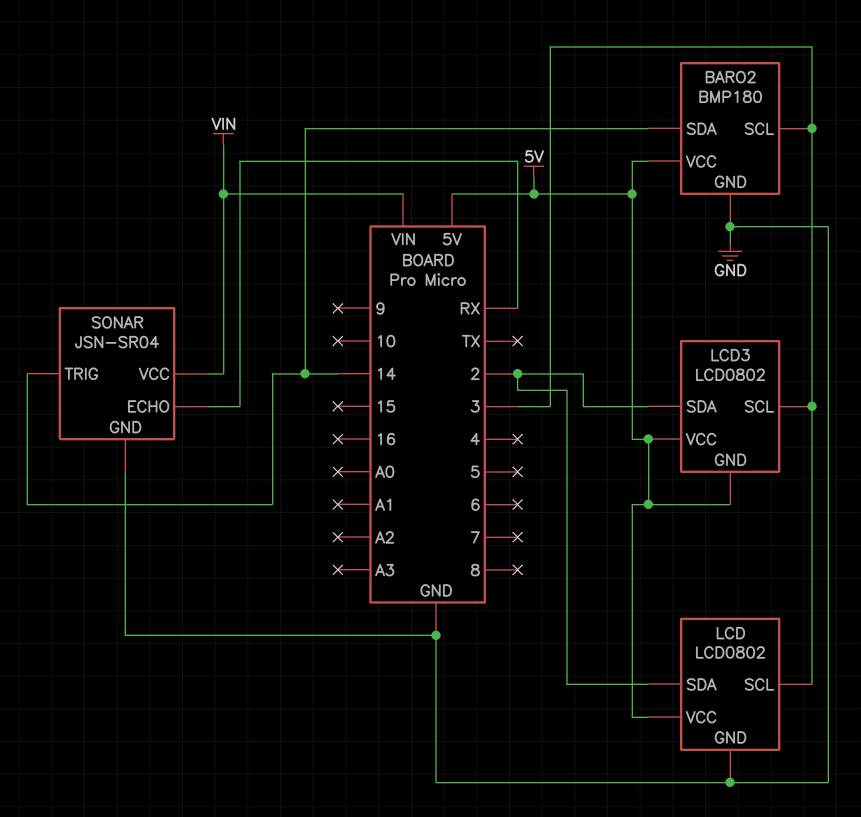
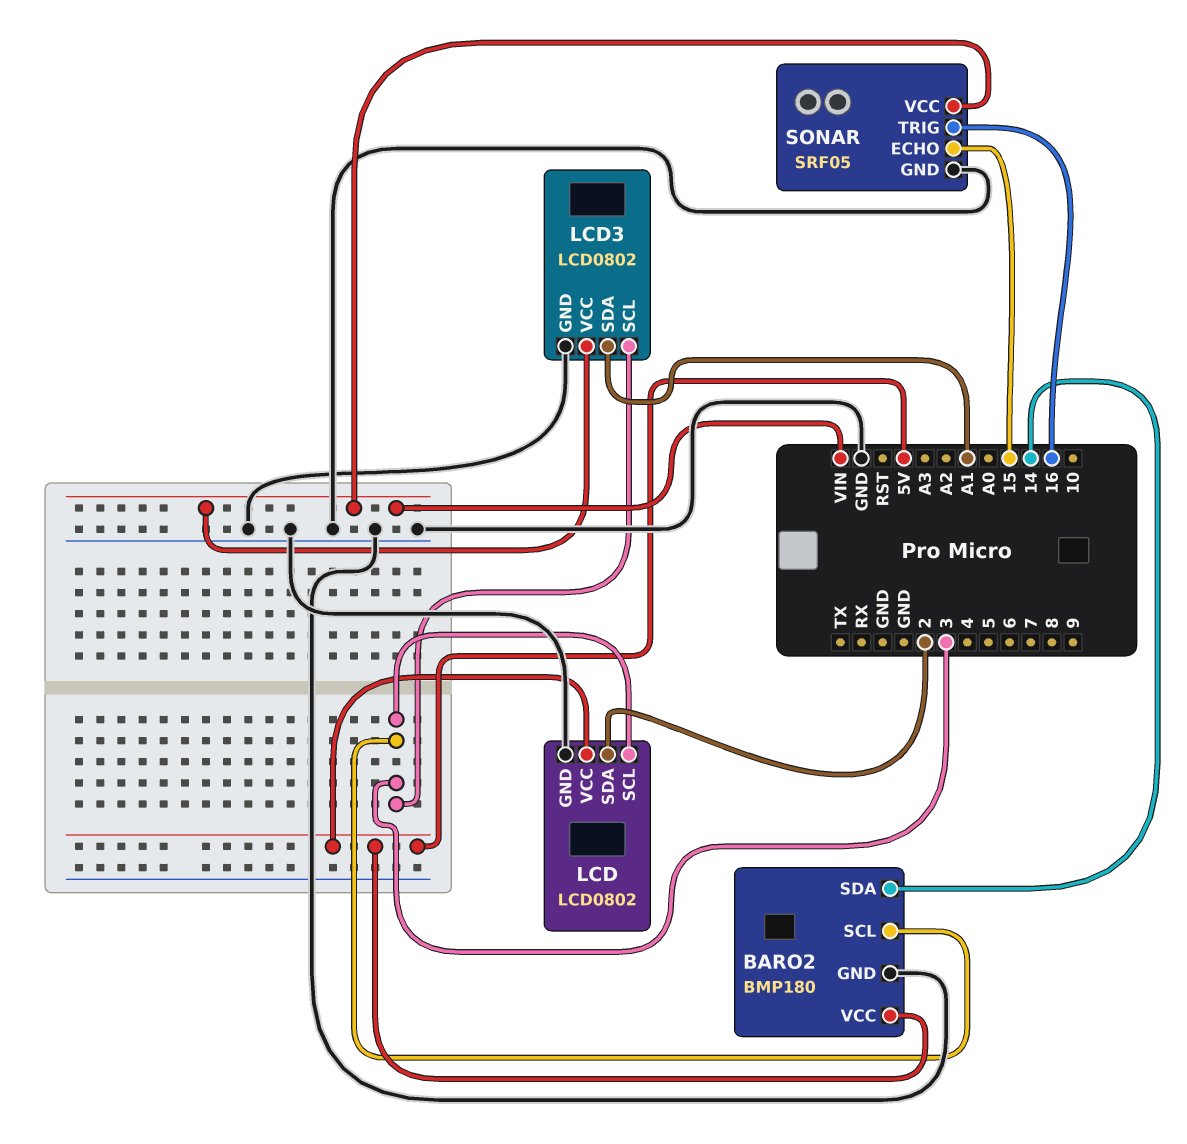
LCD3 pin GND: 5V -> GND
LCD3 pin SDA: 2 -> A1
LCD3 pin VCC: 5V -> VIN
SONAR: JSN-SR04 -> SRF05
SONAR pin ECHO: RX -> 15
SONAR pin TRIG: 14 -> 16

